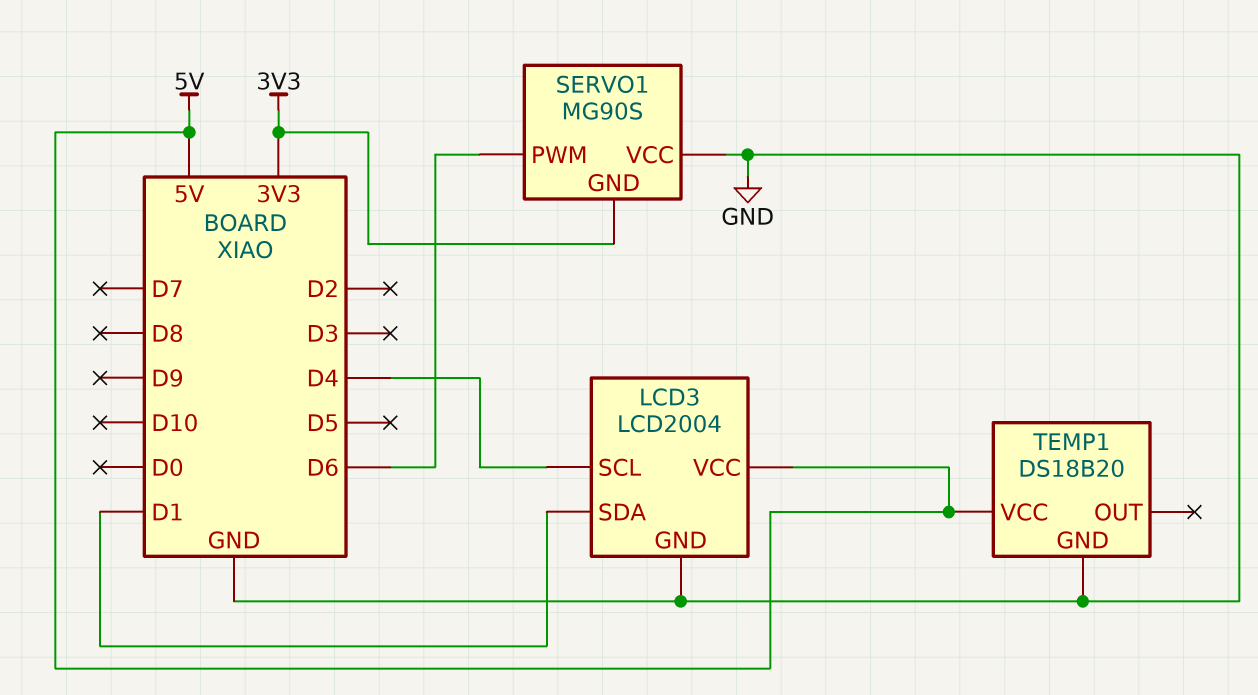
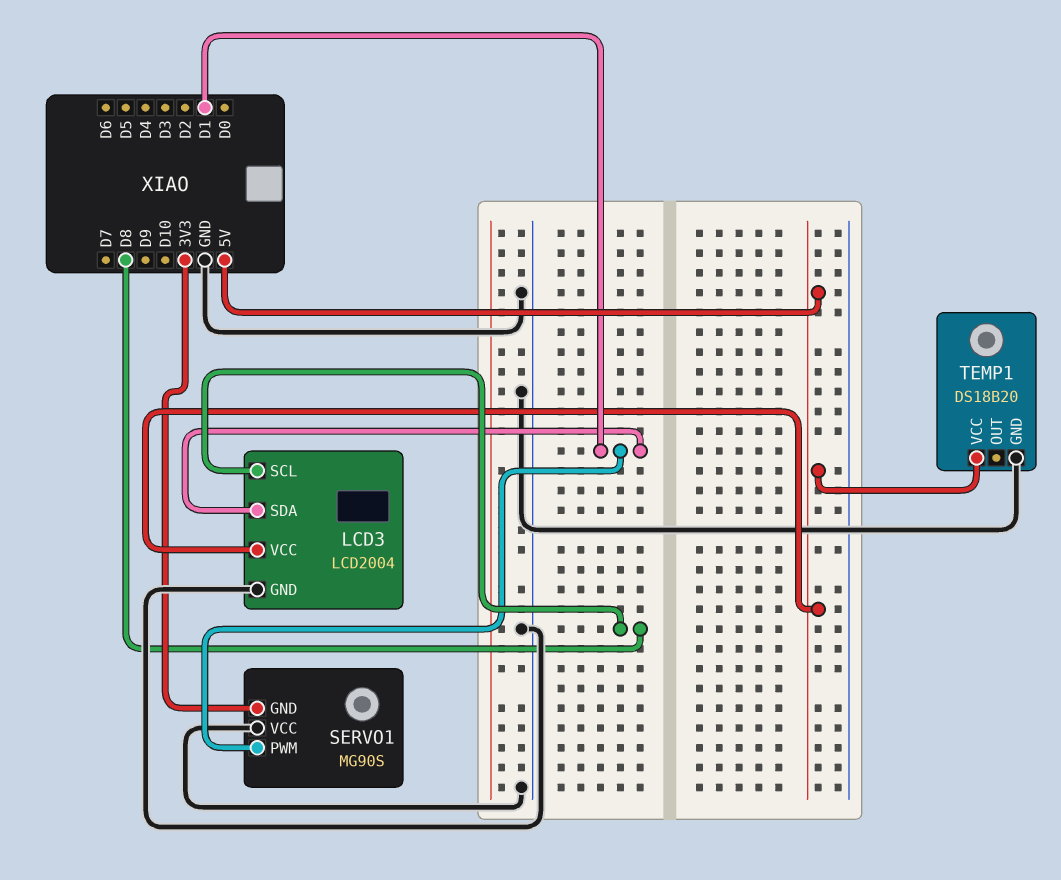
LCD3 pin SCL: D4 -> D8
SERVO1 pin PWM: D6 -> D1

